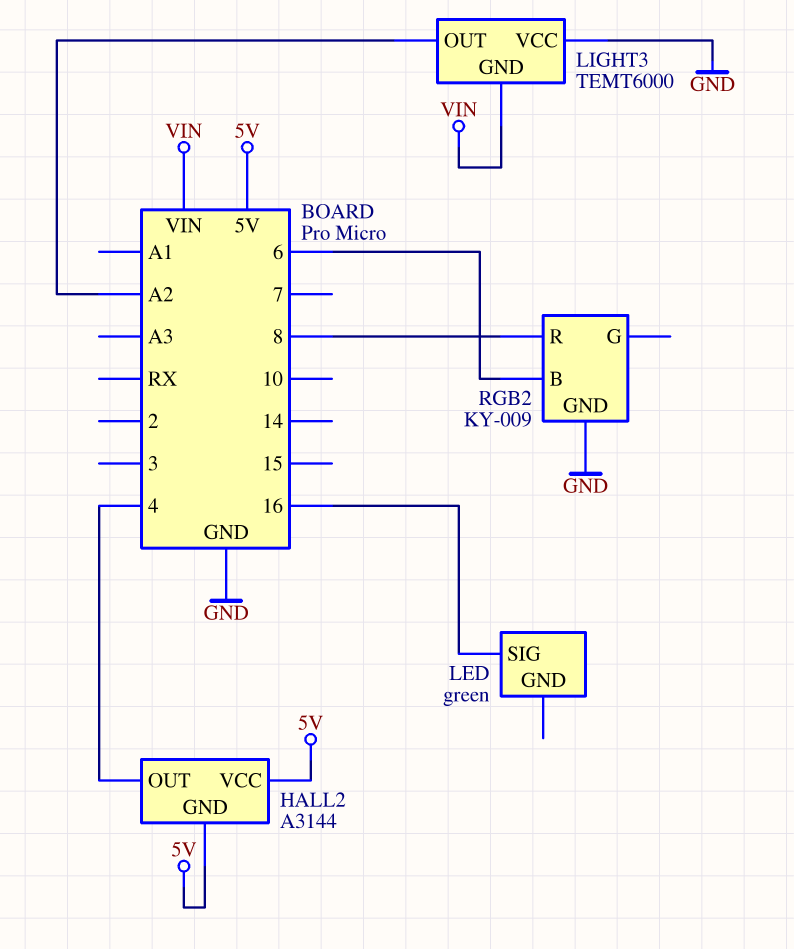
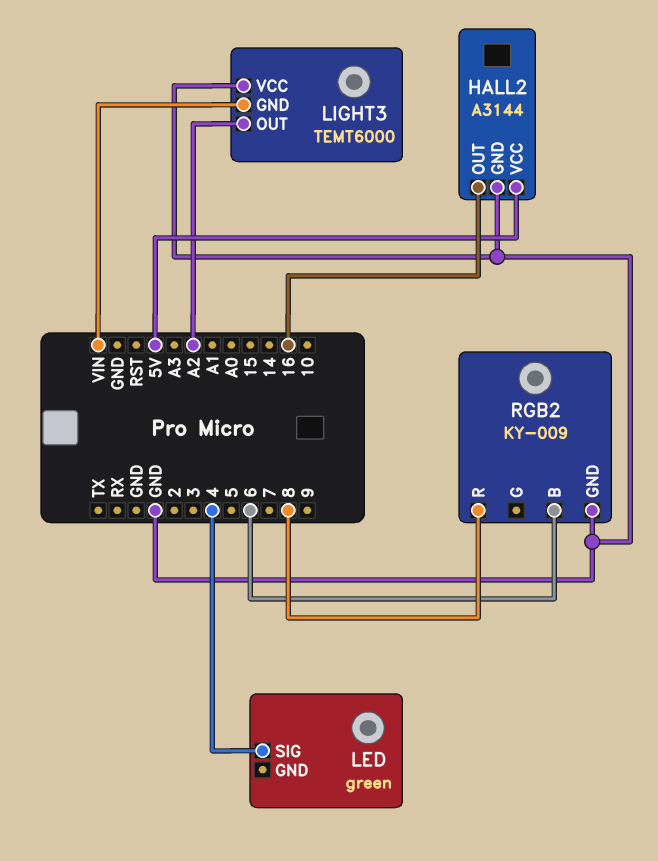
HALL2 pin GND: 5V -> GND
HALL2 pin OUT: 4 -> 16
LED pin SIG: 16 -> 4

